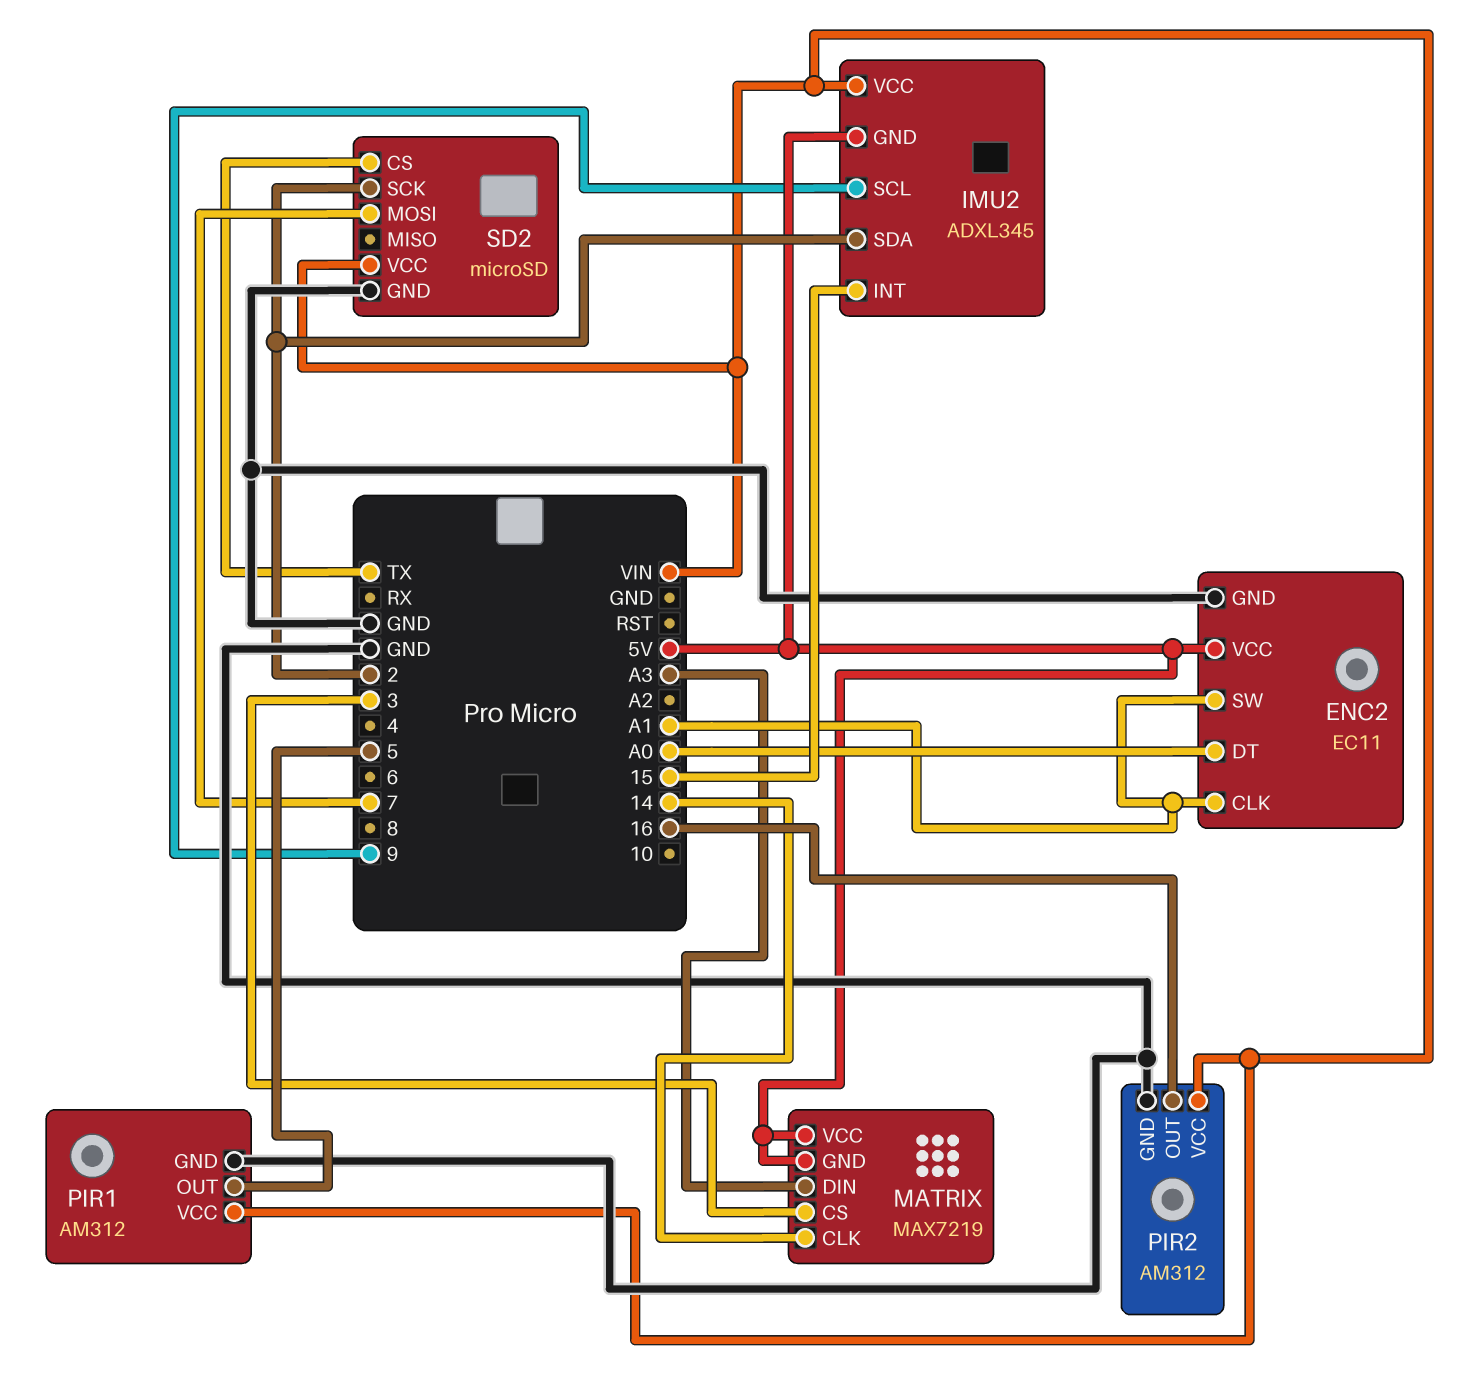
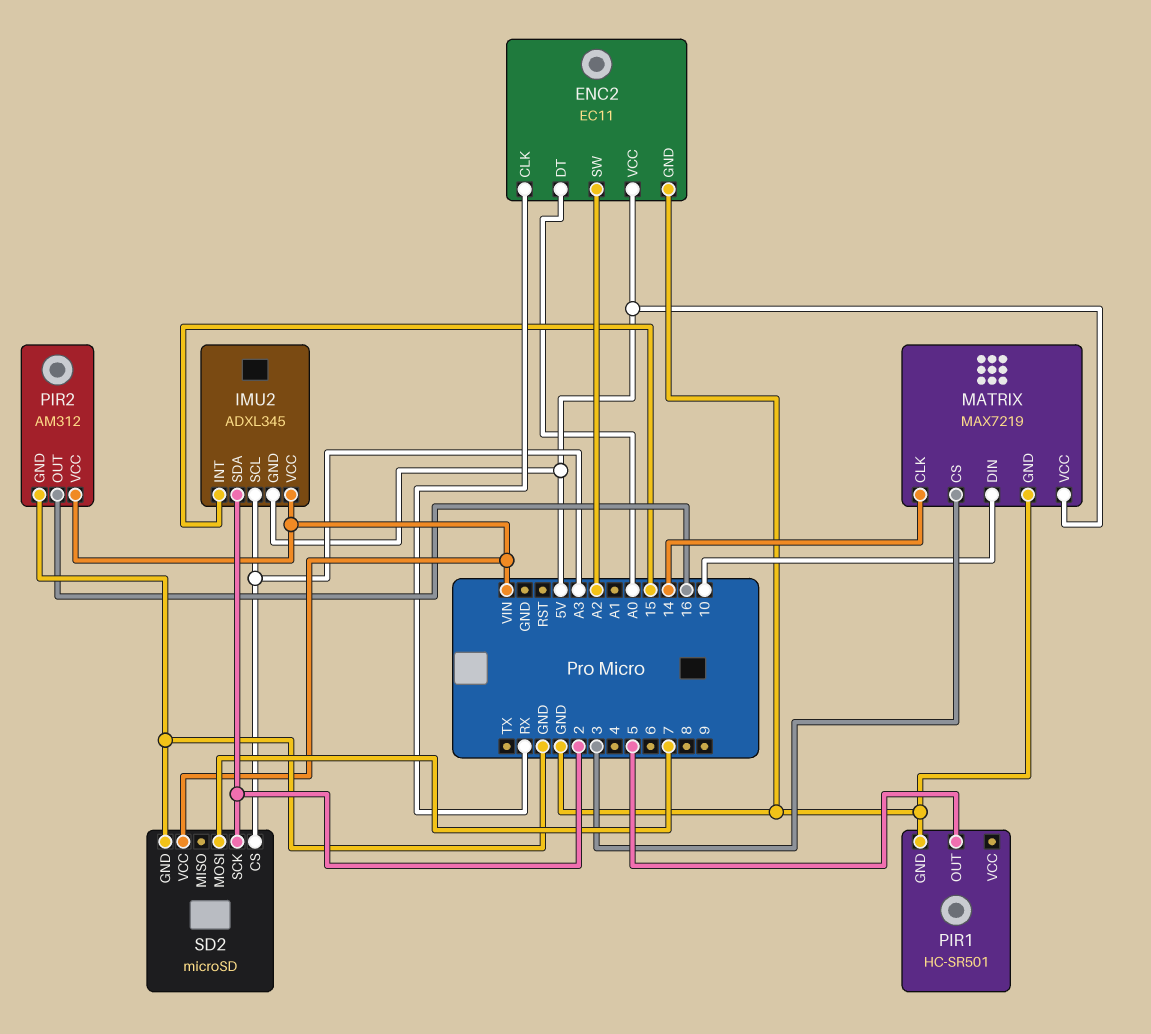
ENC2 pin CLK: A1 -> RX
ENC2 pin SW: A1 -> A2
IMU2 pin SCL: 9 -> A3
MATRIX pin DIN: A3 -> 10
MATRIX pin GND: 5V -> GND
PIR1: AM312 -> HC-SR501
PIR1 pin VCC: VIN -> none
SD2 pin CS: TX -> A3

